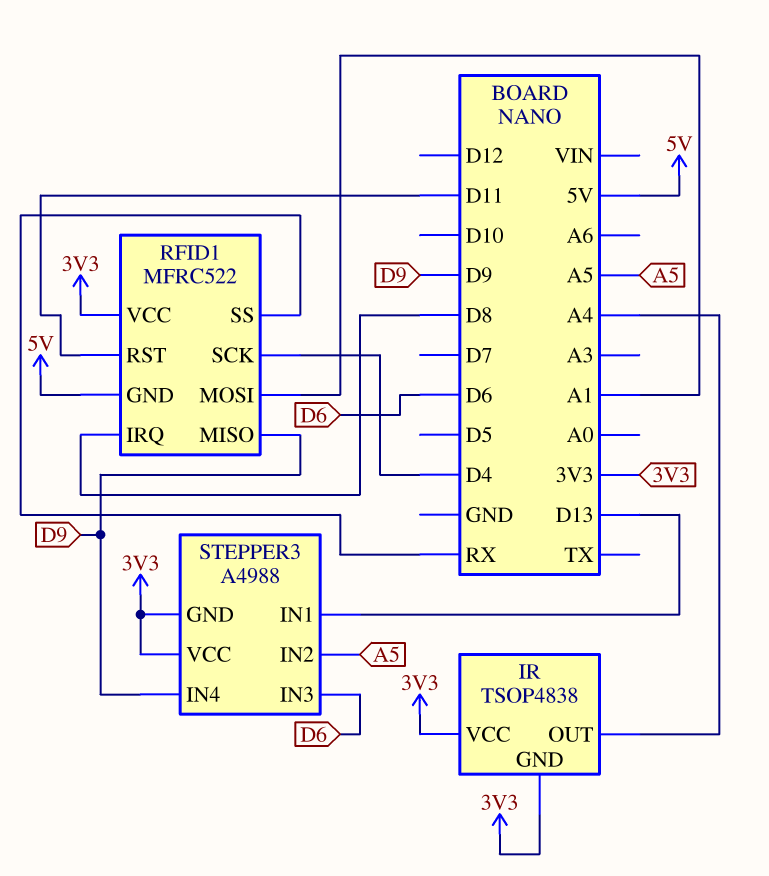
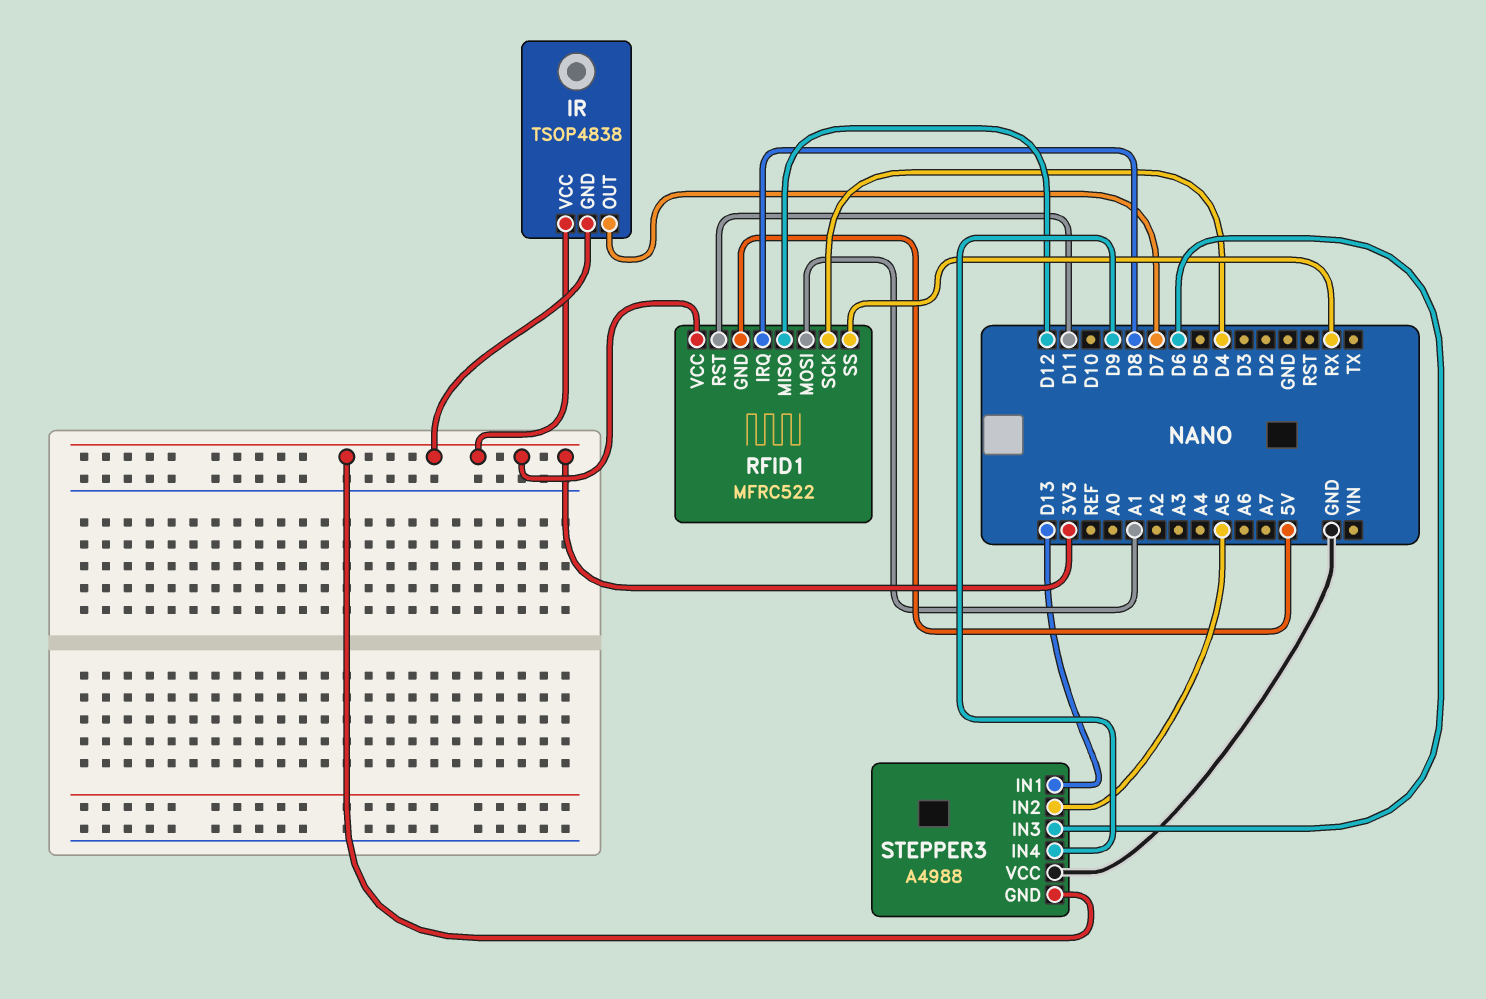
IR pin OUT: A4 -> D7
RFID1 pin MISO: D9 -> D12
STEPPER3 pin VCC: 3V3 -> GND

